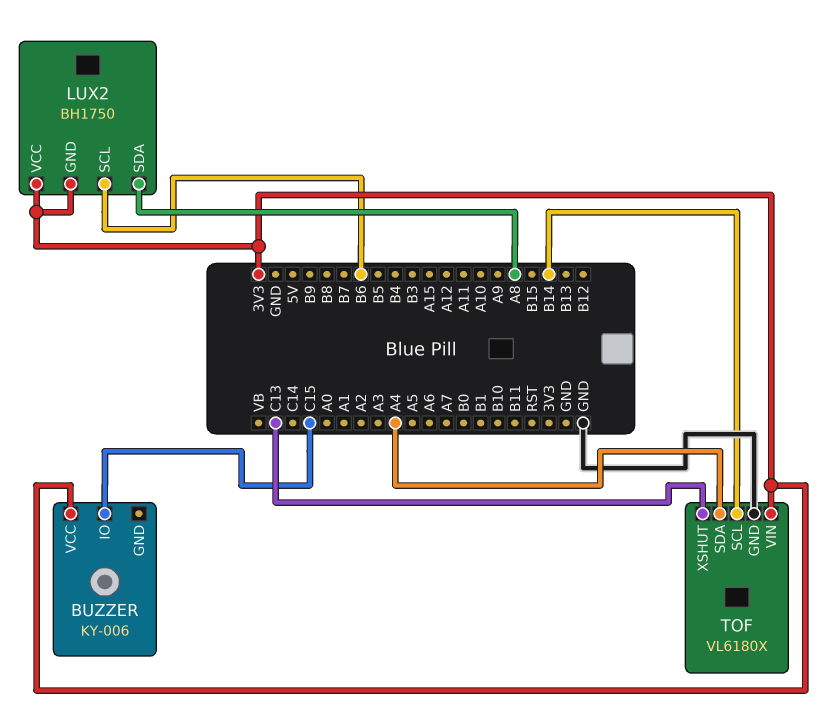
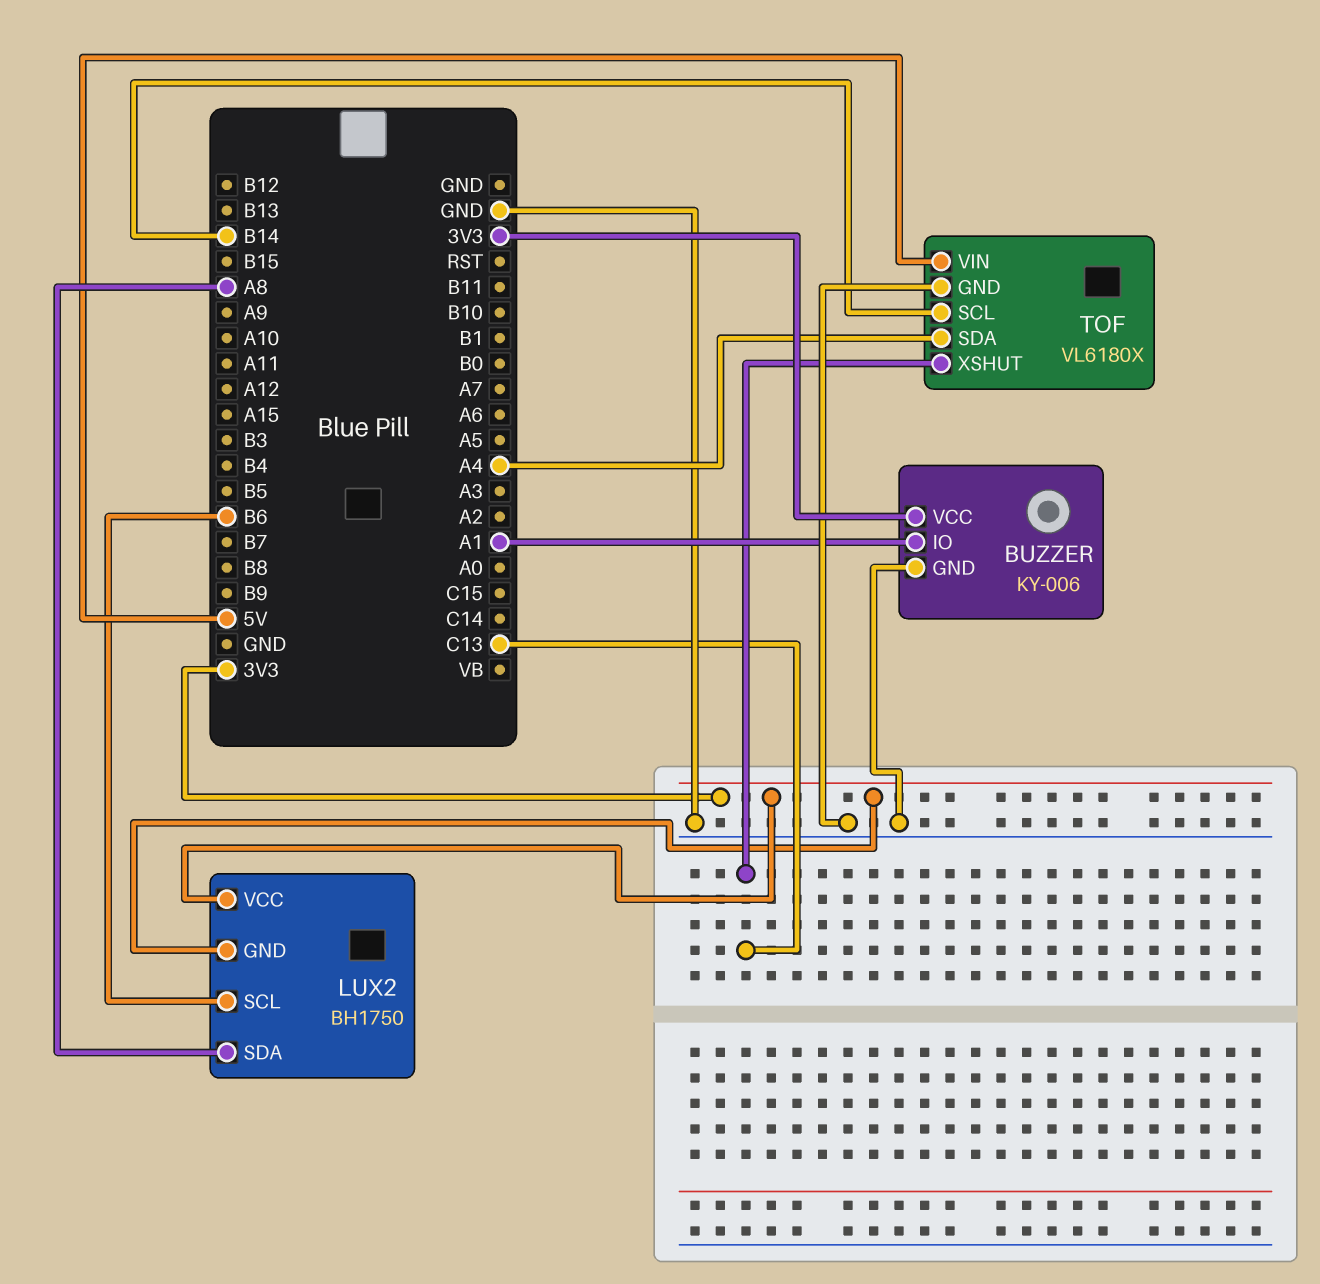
BUZZER pin GND: none -> GND
BUZZER pin IO: C15 -> A1
TOF pin VIN: 3V3 -> 5V

